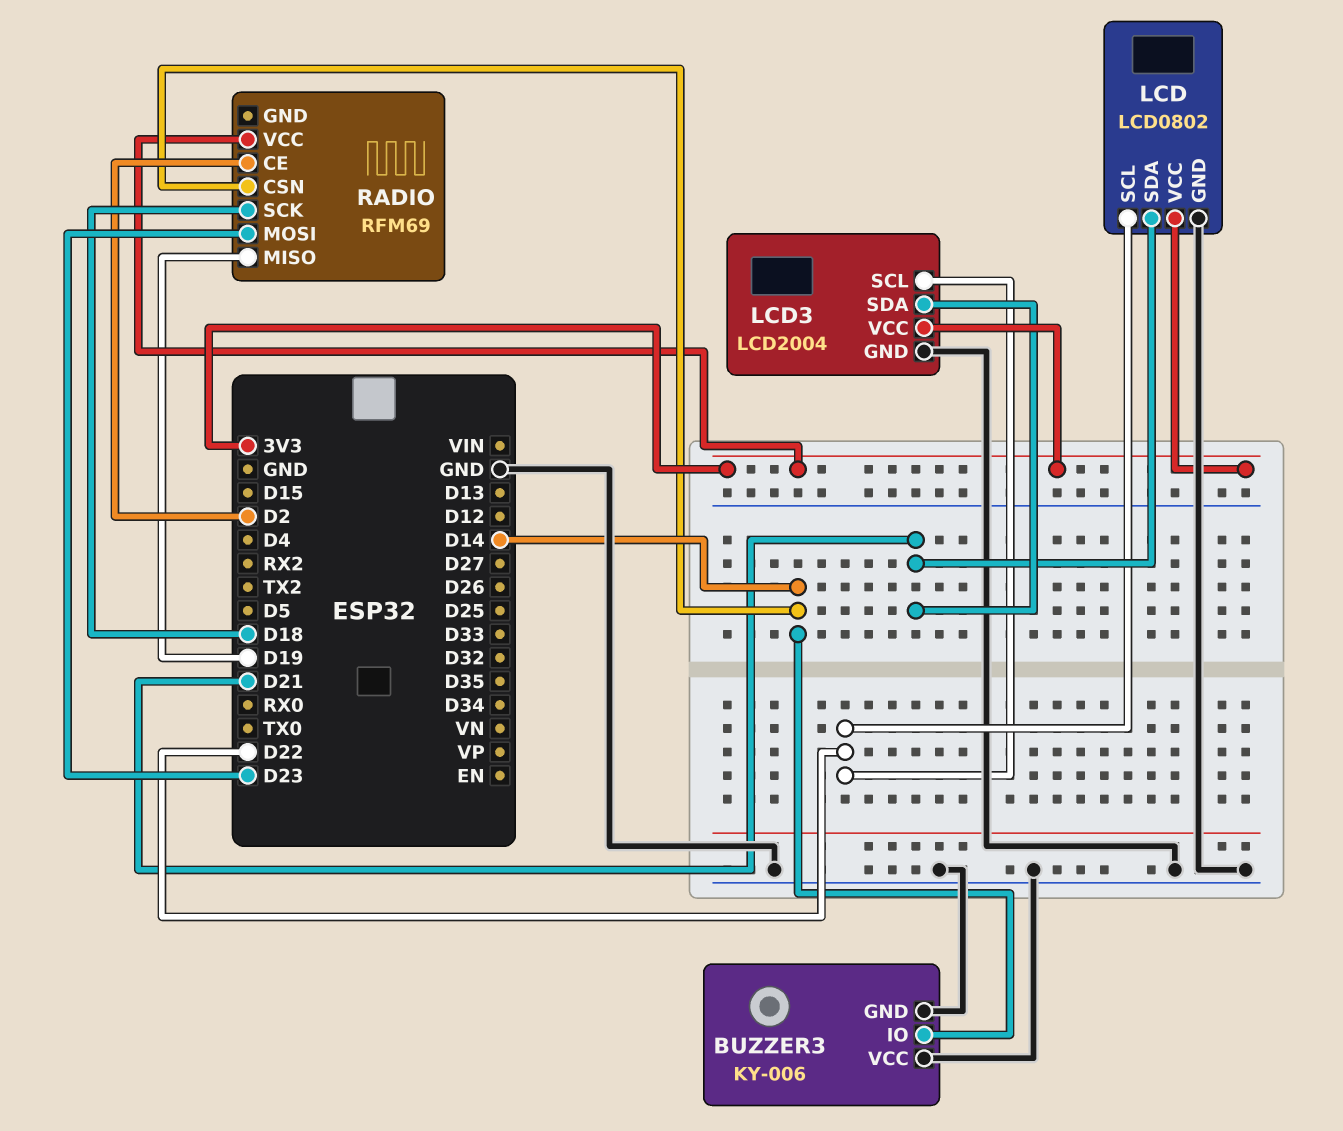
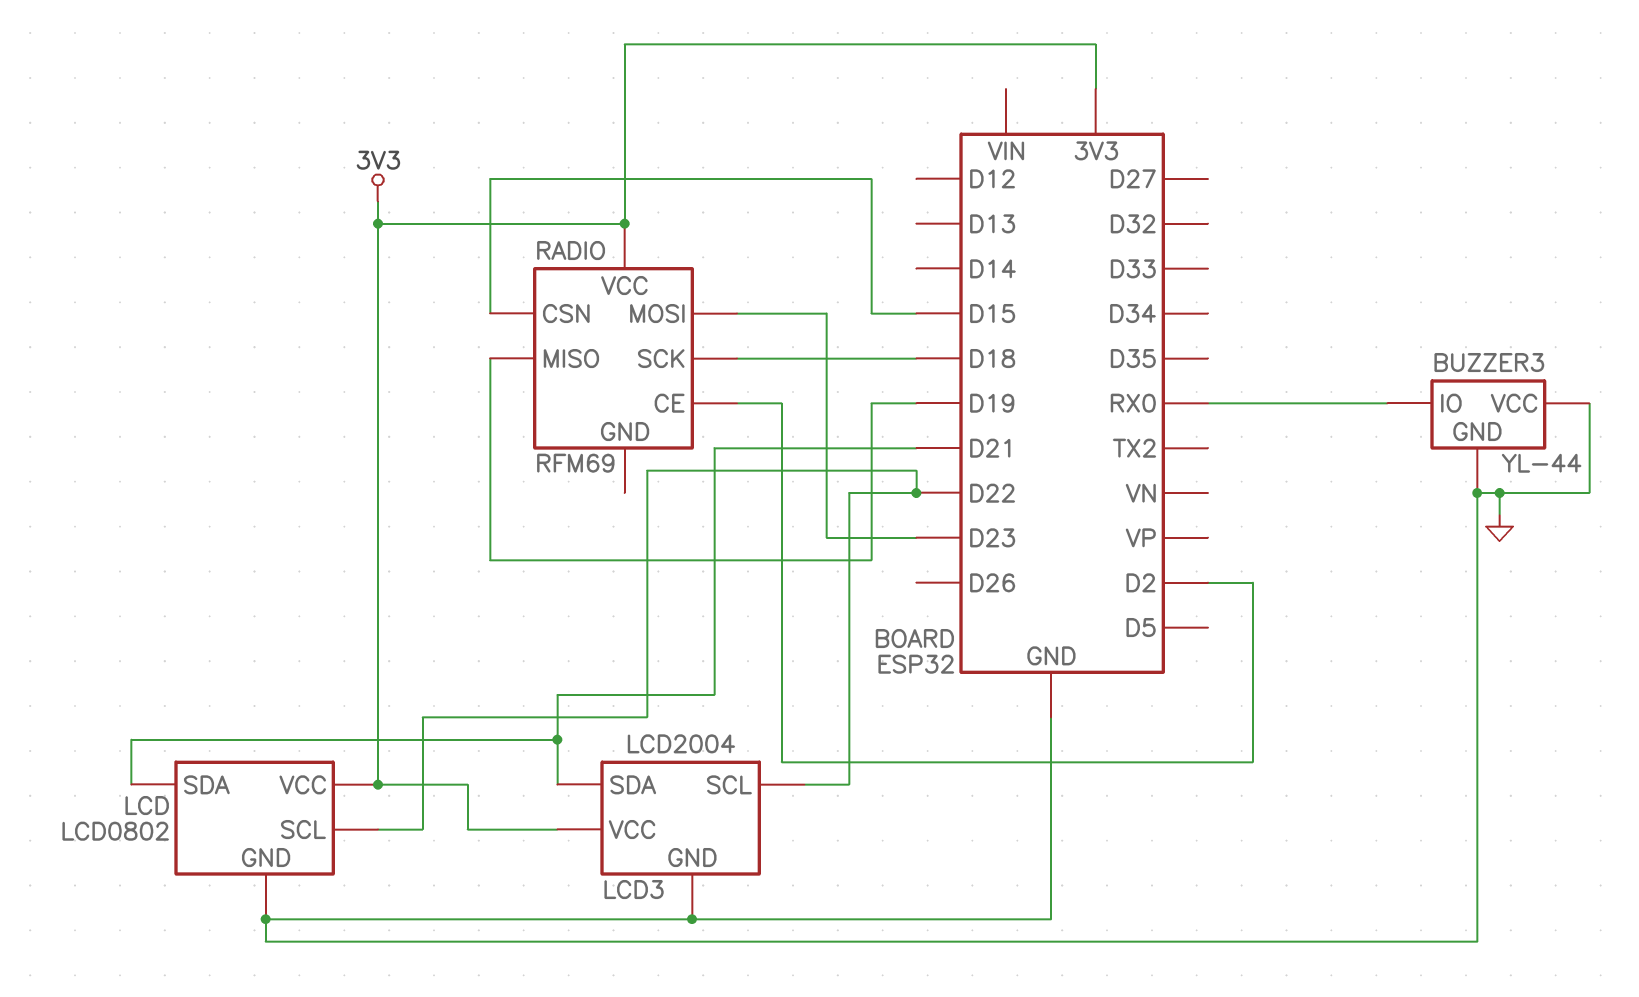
BUZZER3: KY-006 -> YL-44
BUZZER3 pin IO: D14 -> RX0
RADIO pin CSN: D14 -> D15

